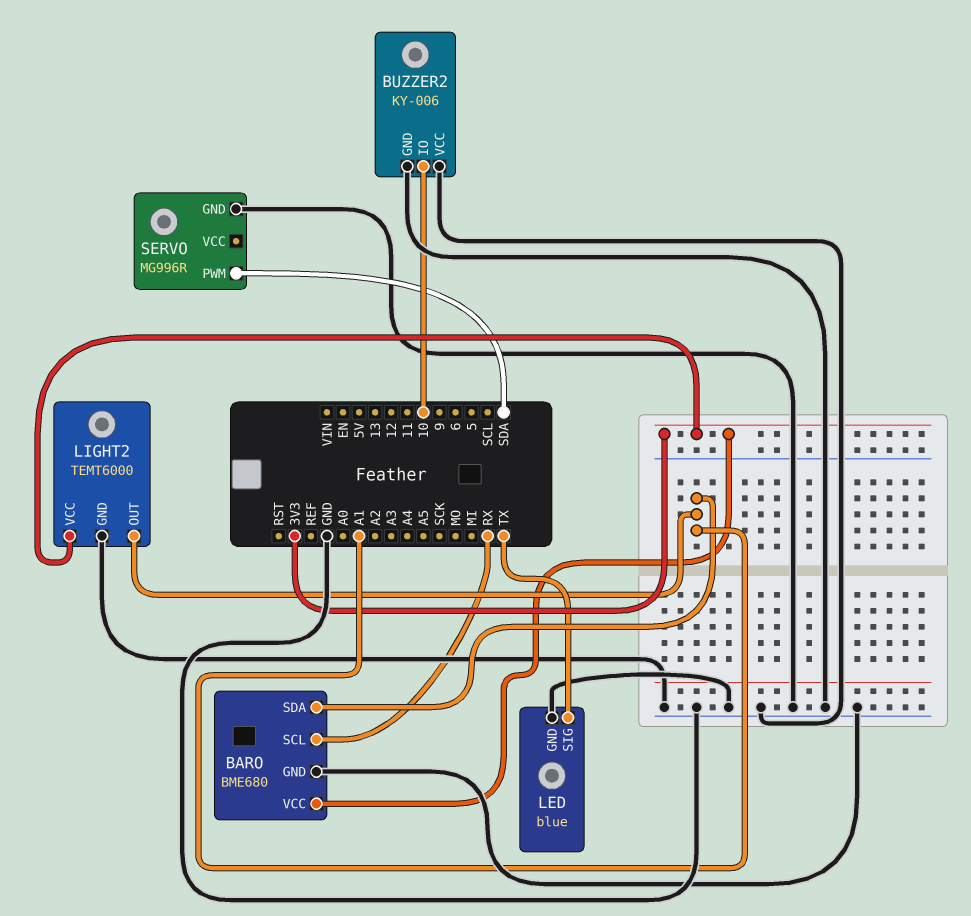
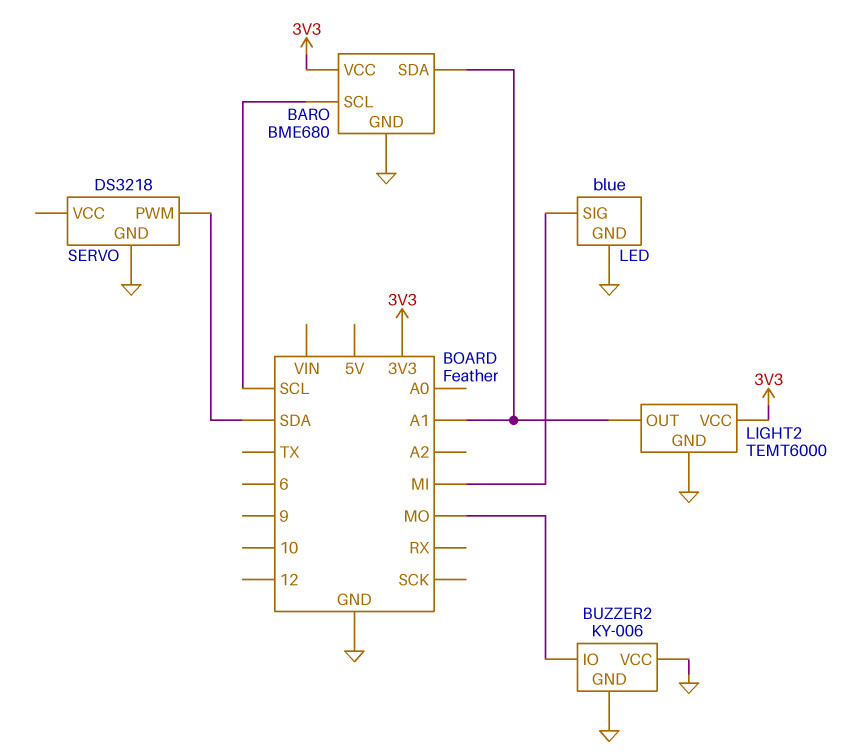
BARO pin SCL: RX -> SCL
BUZZER2 pin IO: 10 -> MO
LED pin SIG: TX -> MI
SERVO: MG996R -> DS3218

